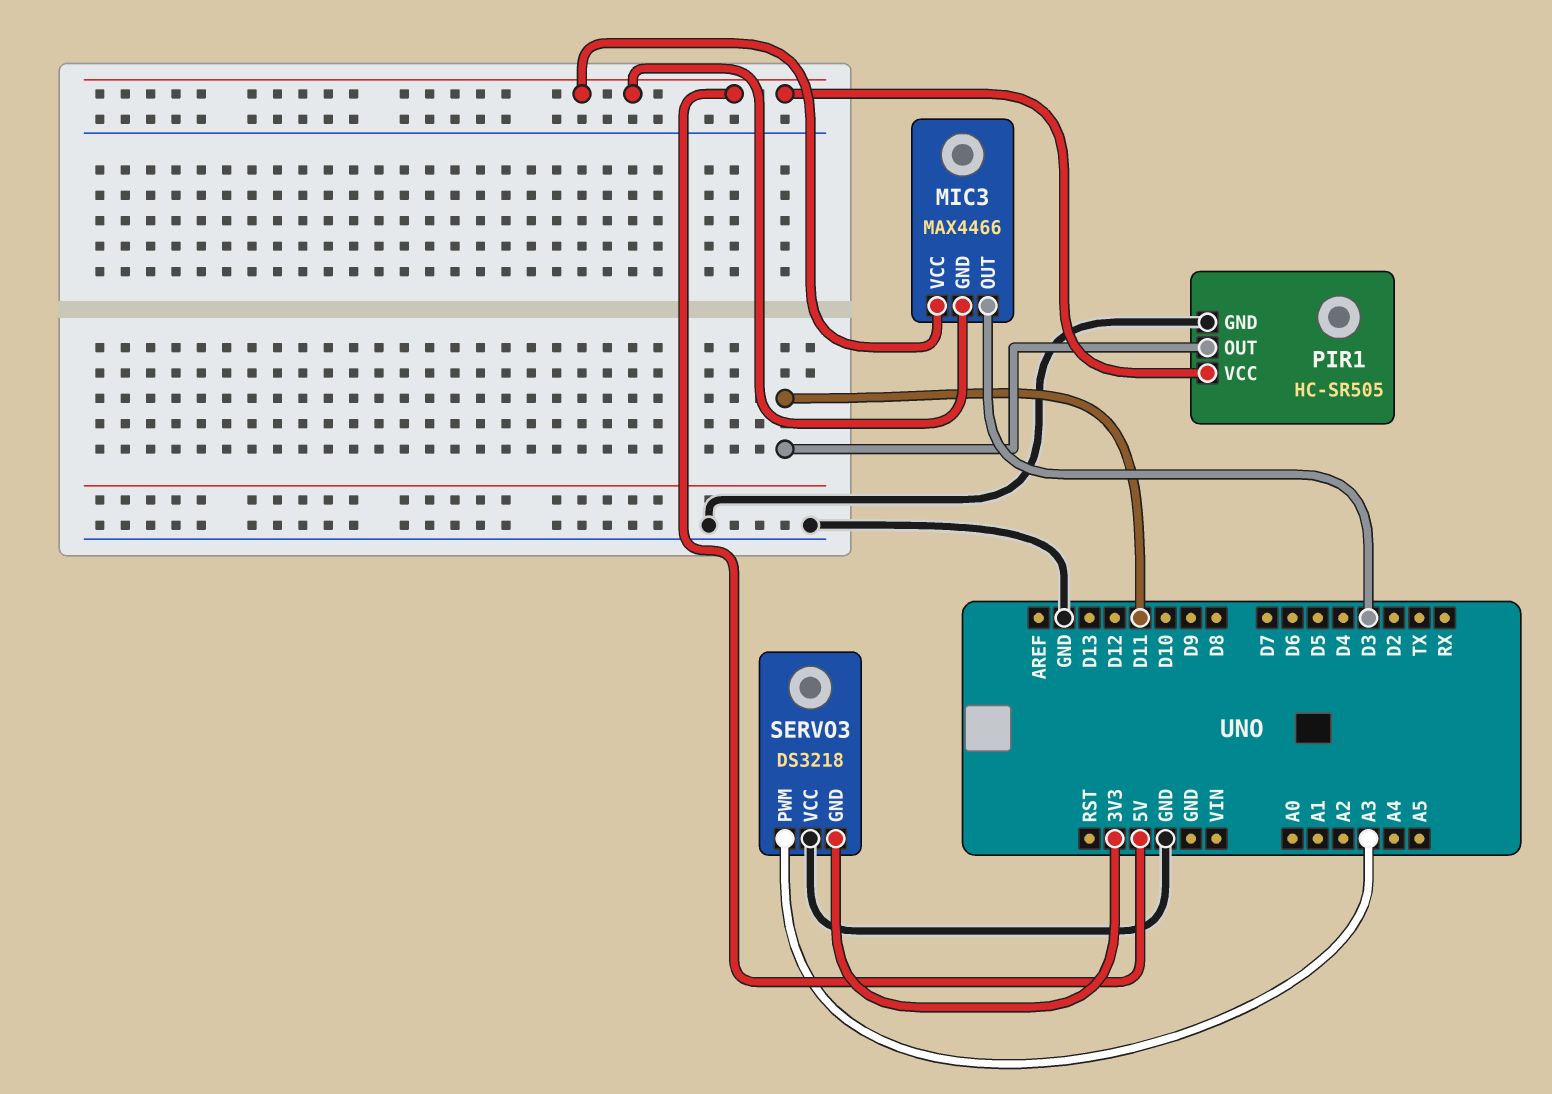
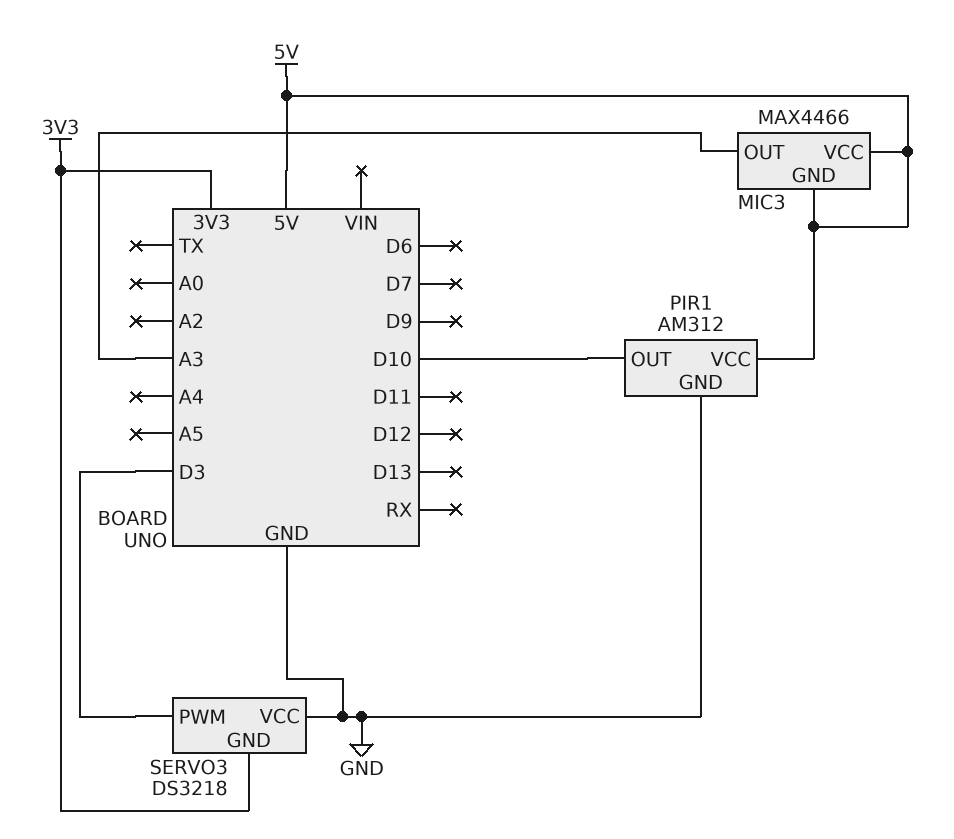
MIC3 pin OUT: D3 -> A3
PIR1: HC-SR505 -> AM312
PIR1 pin OUT: D11 -> D10
SERVO3 pin PWM: A3 -> D3

